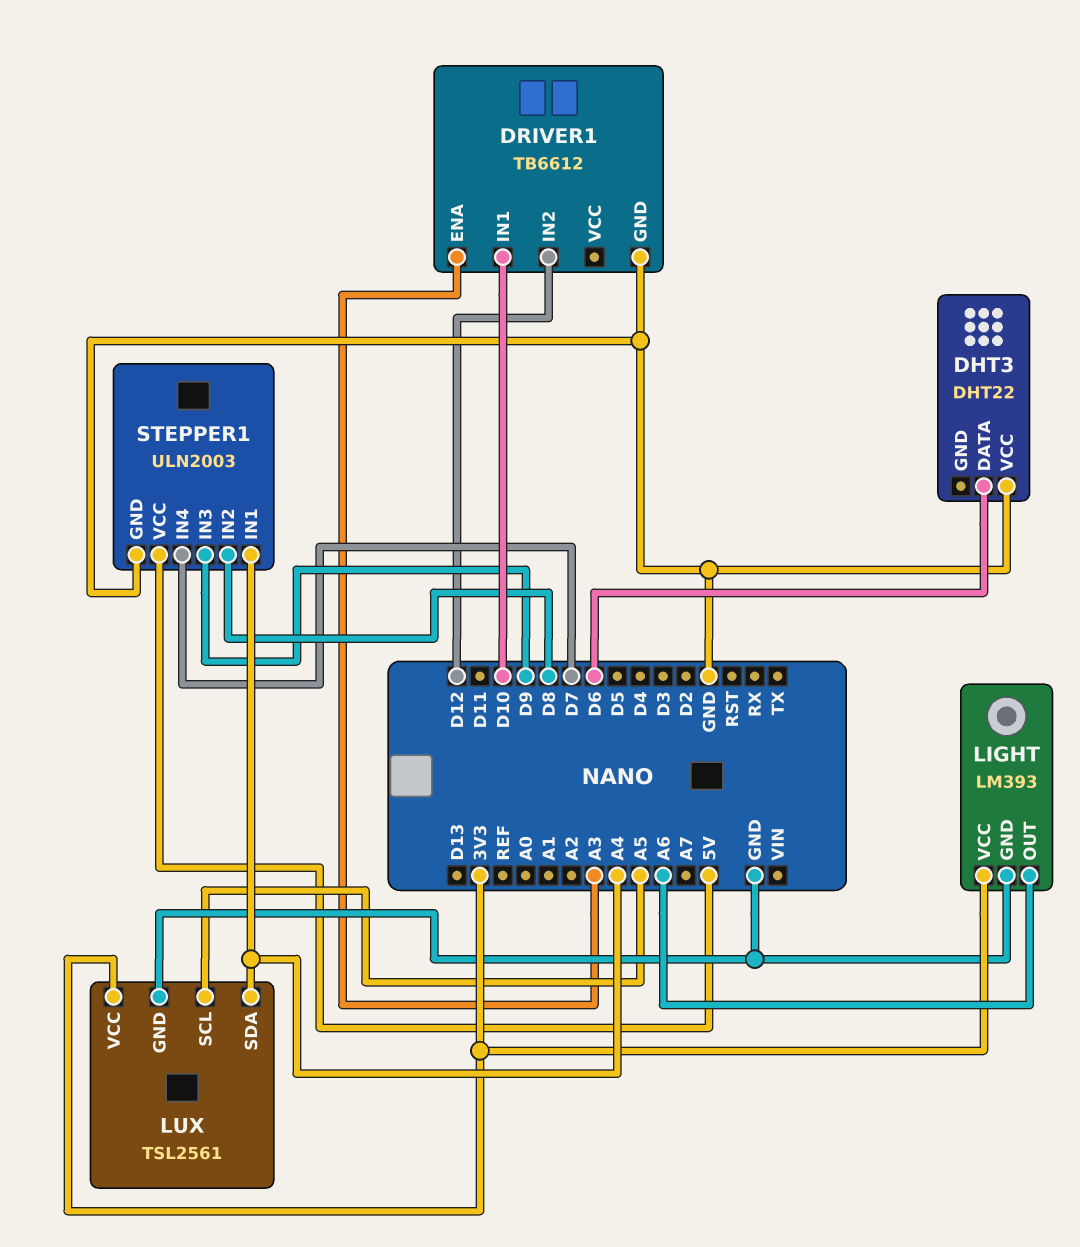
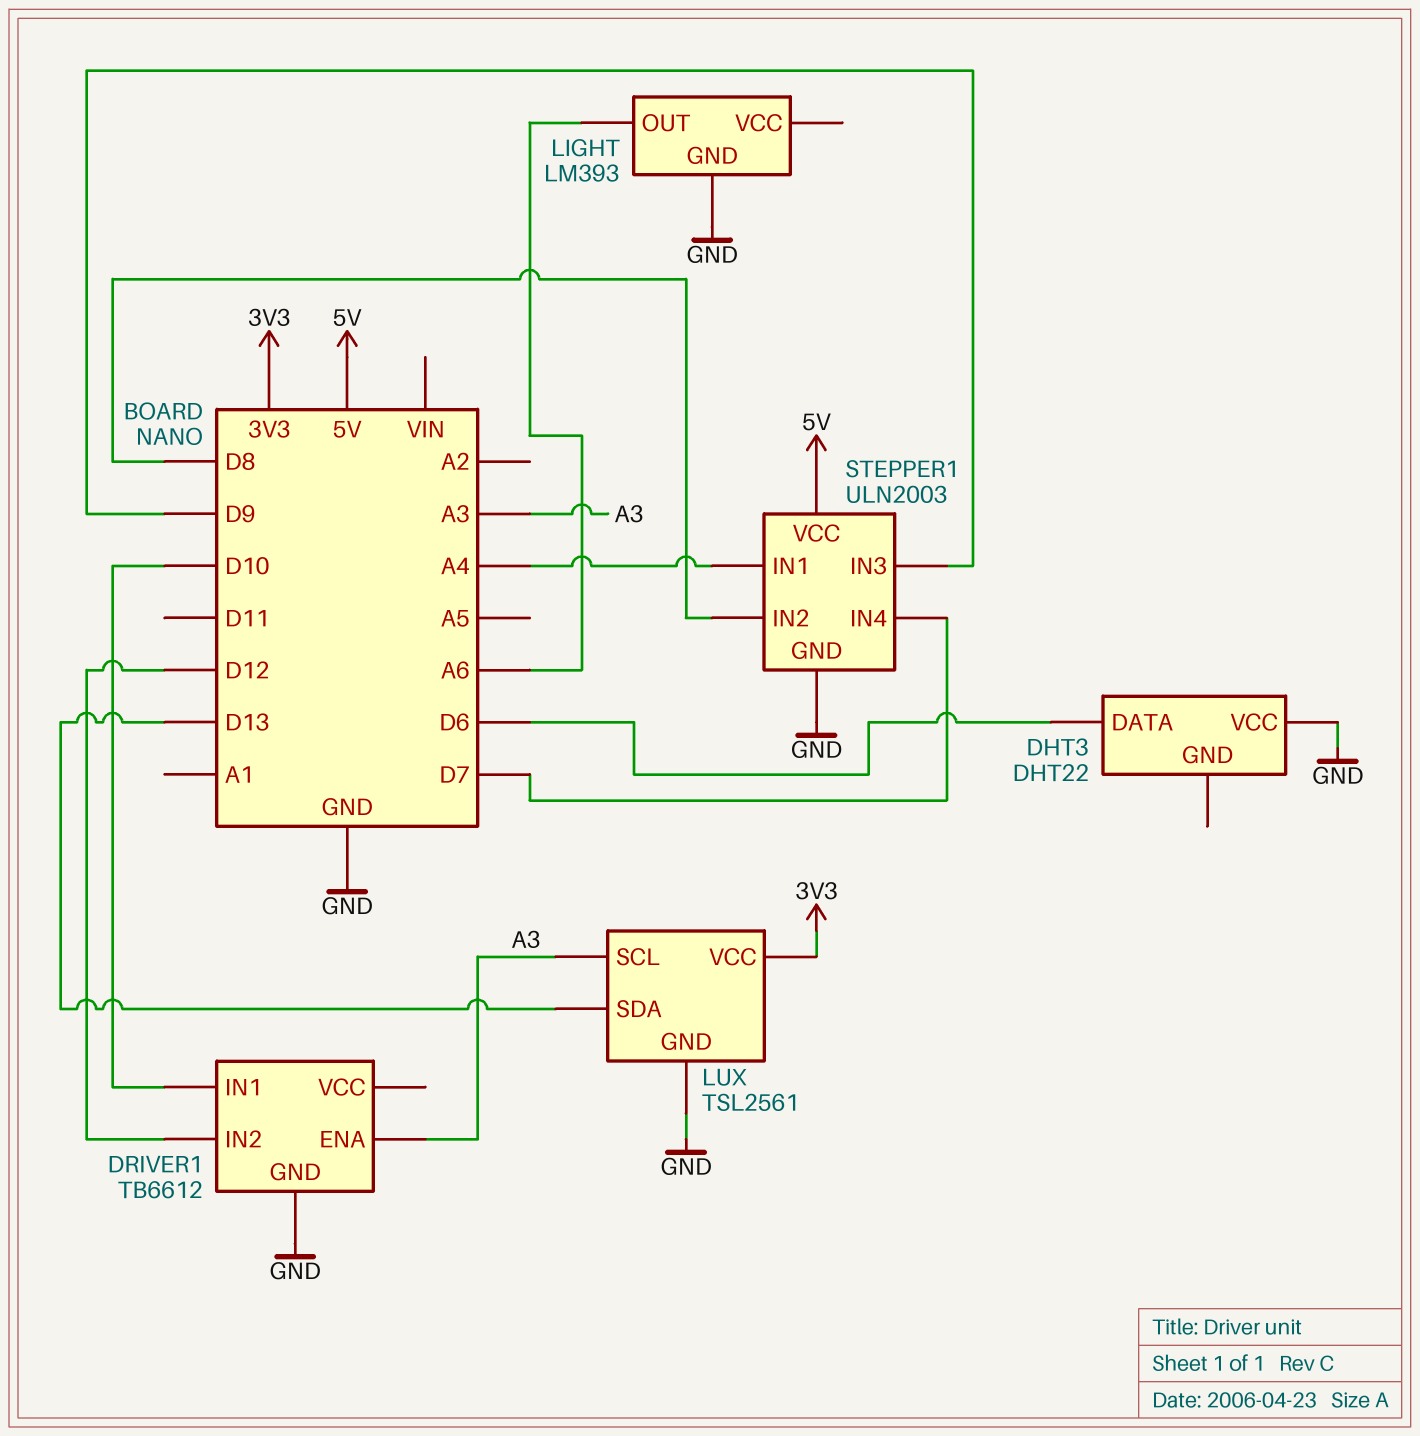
LIGHT pin VCC: 3V3 -> none
LUX pin SCL: A5 -> A3
LUX pin SDA: A4 -> D13

